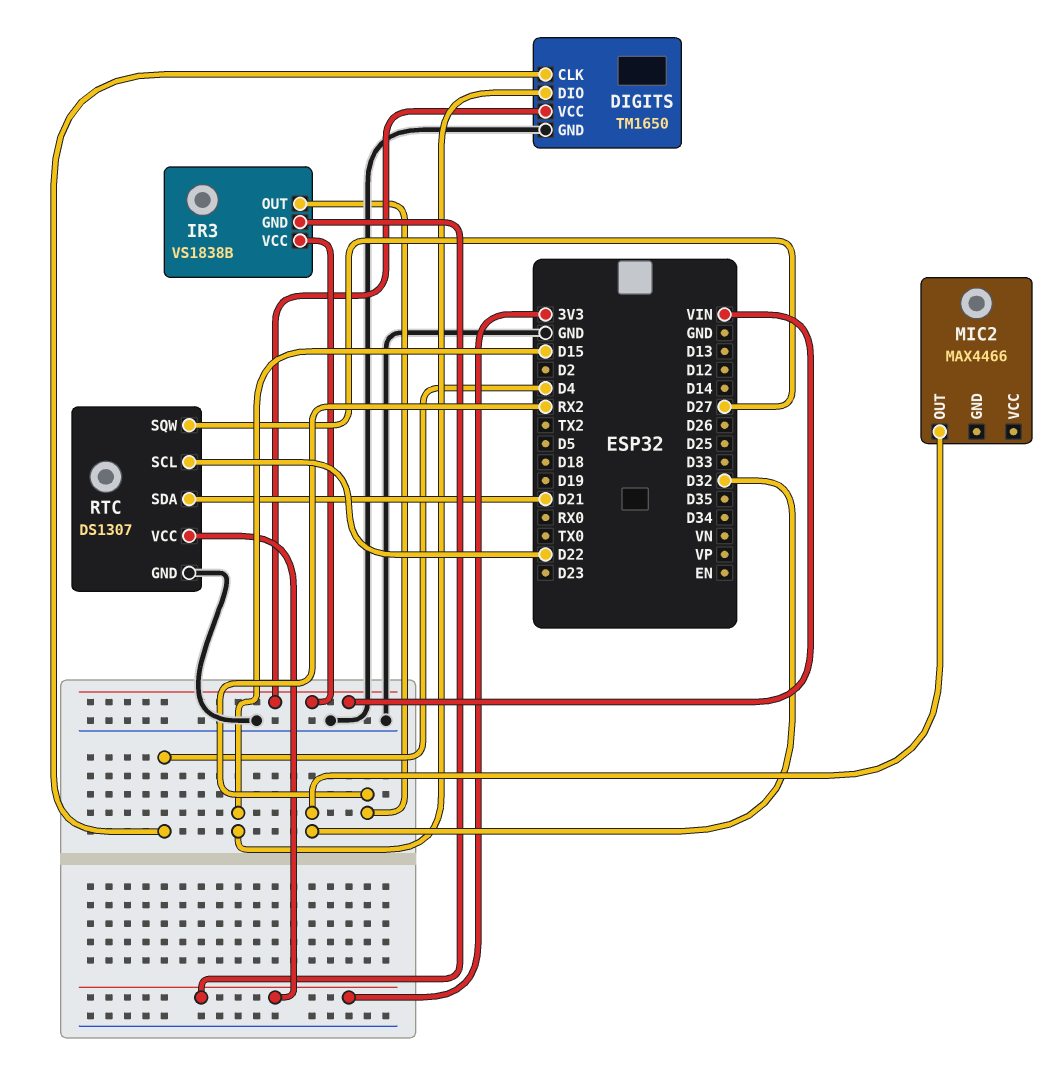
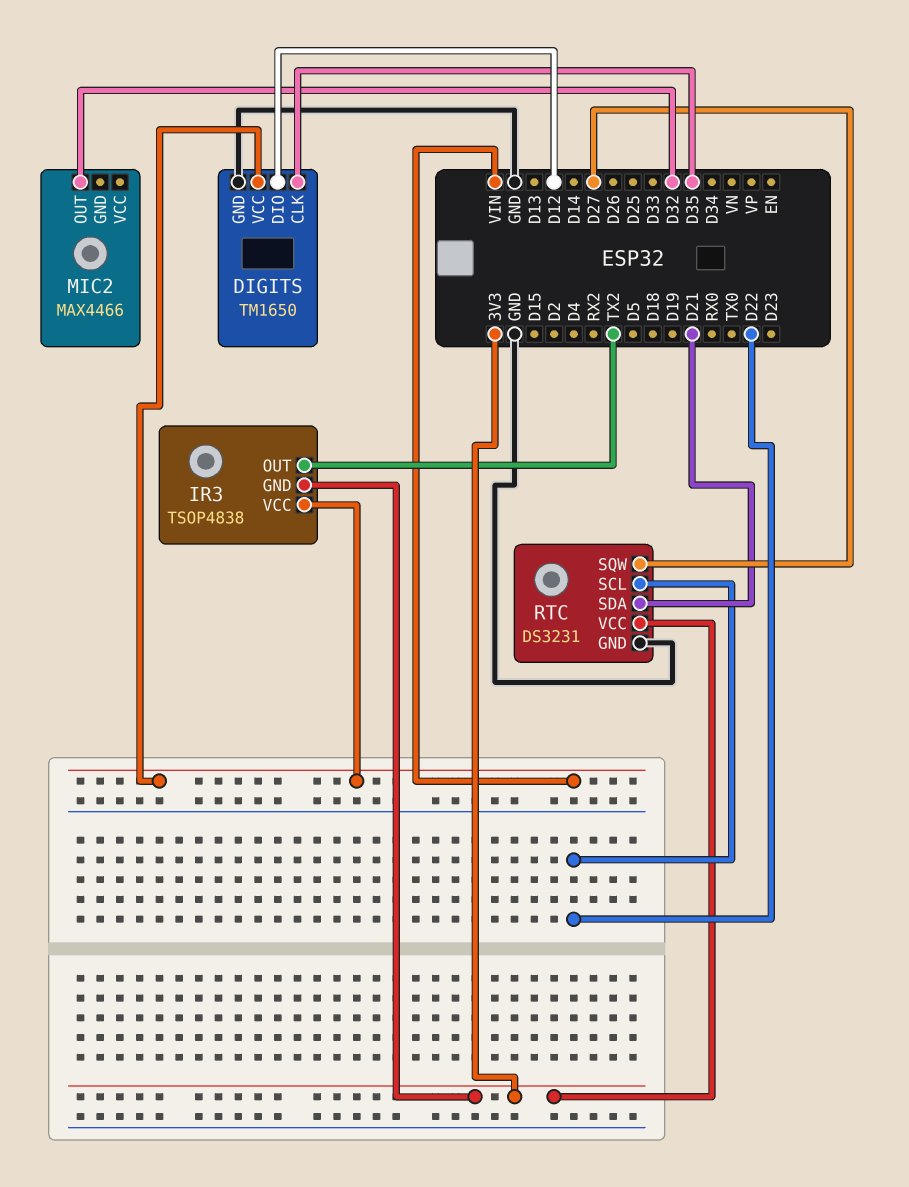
DIGITS pin CLK: D4 -> D35
DIGITS pin DIO: D15 -> D12
IR3: VS1838B -> TSOP4838
IR3 pin OUT: RX2 -> TX2
RTC: DS1307 -> DS3231

